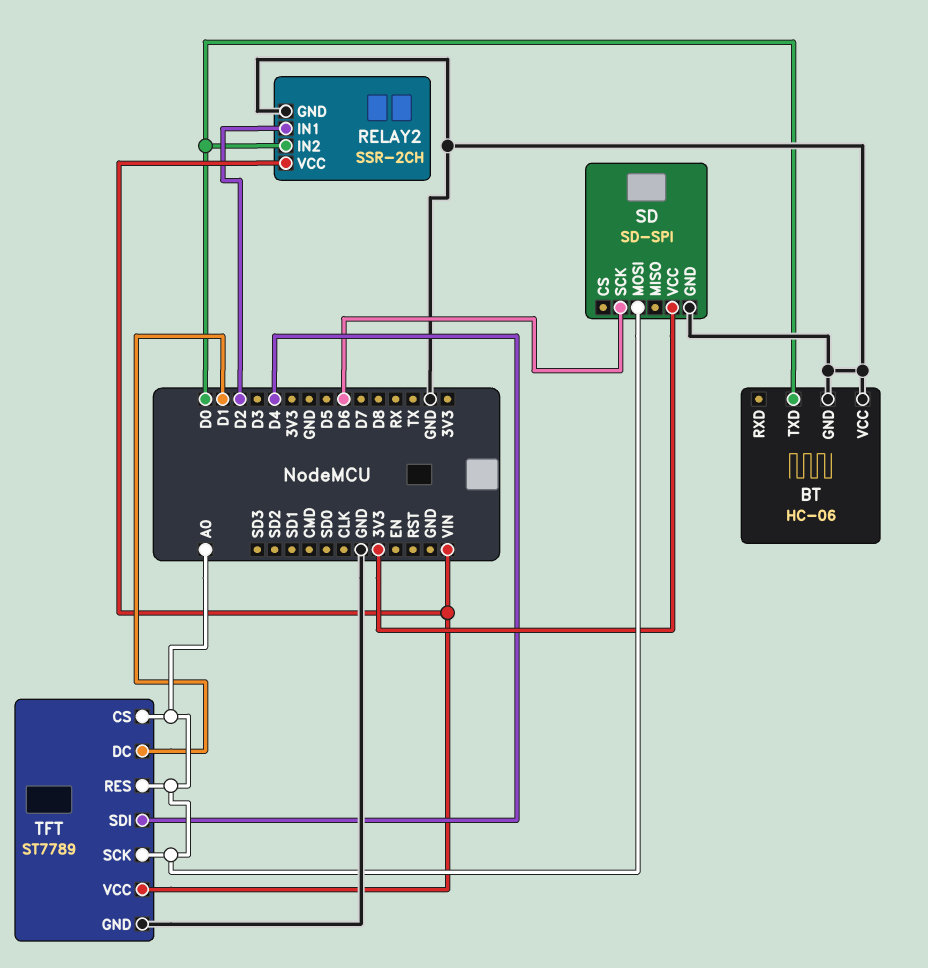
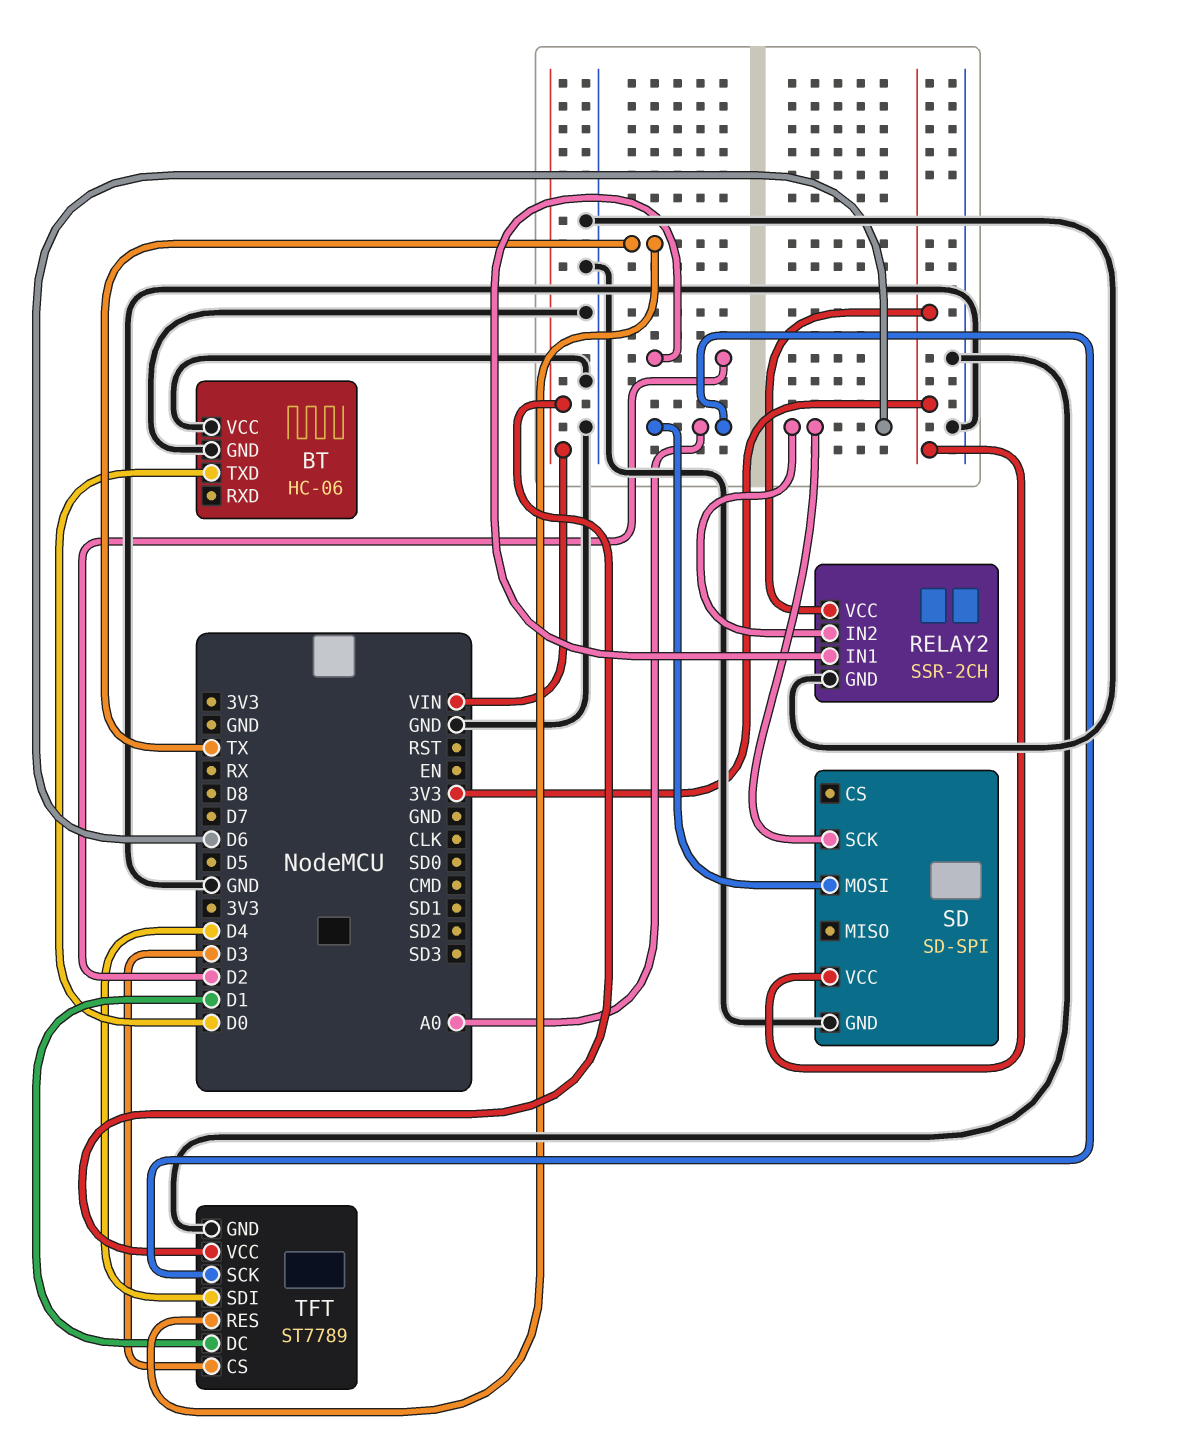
RELAY2 pin IN2: D0 -> D6
RELAY2 pin VCC: VIN -> 3V3
TFT pin CS: A0 -> D3
TFT pin RES: A0 -> TX

